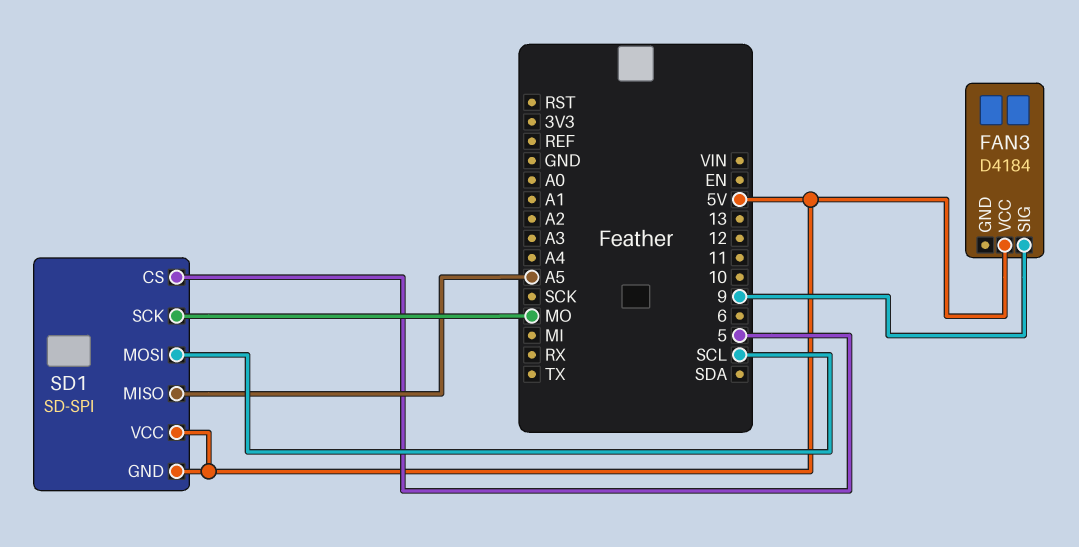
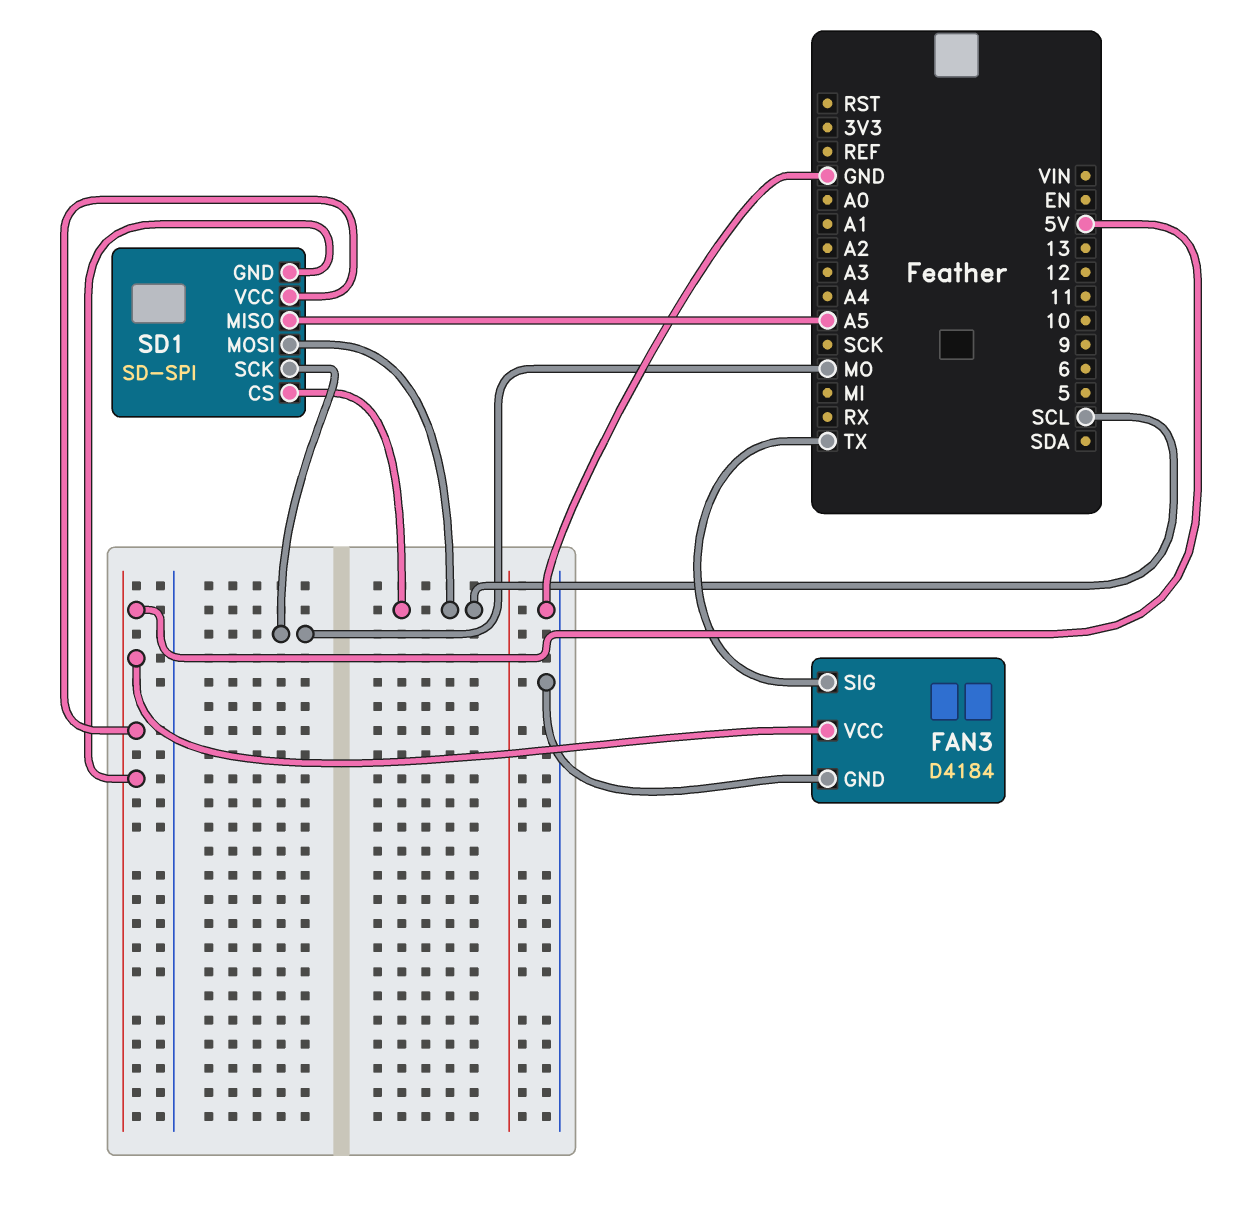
FAN3 pin GND: none -> GND
FAN3 pin SIG: 9 -> TX
SD1 pin CS: 5 -> SCL

